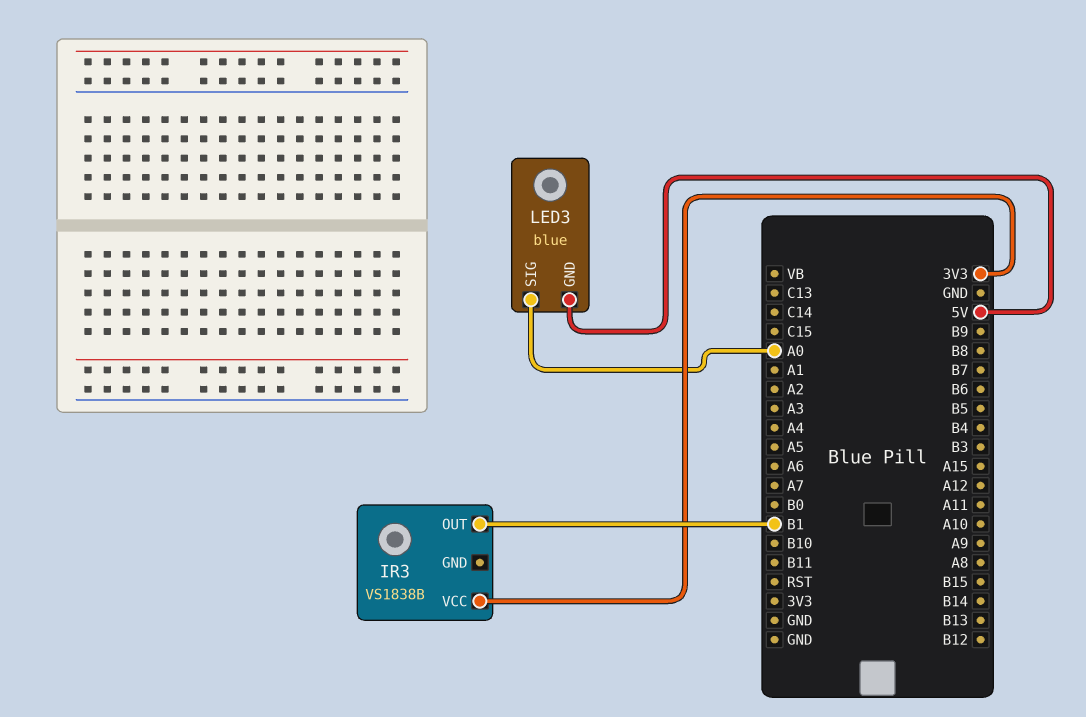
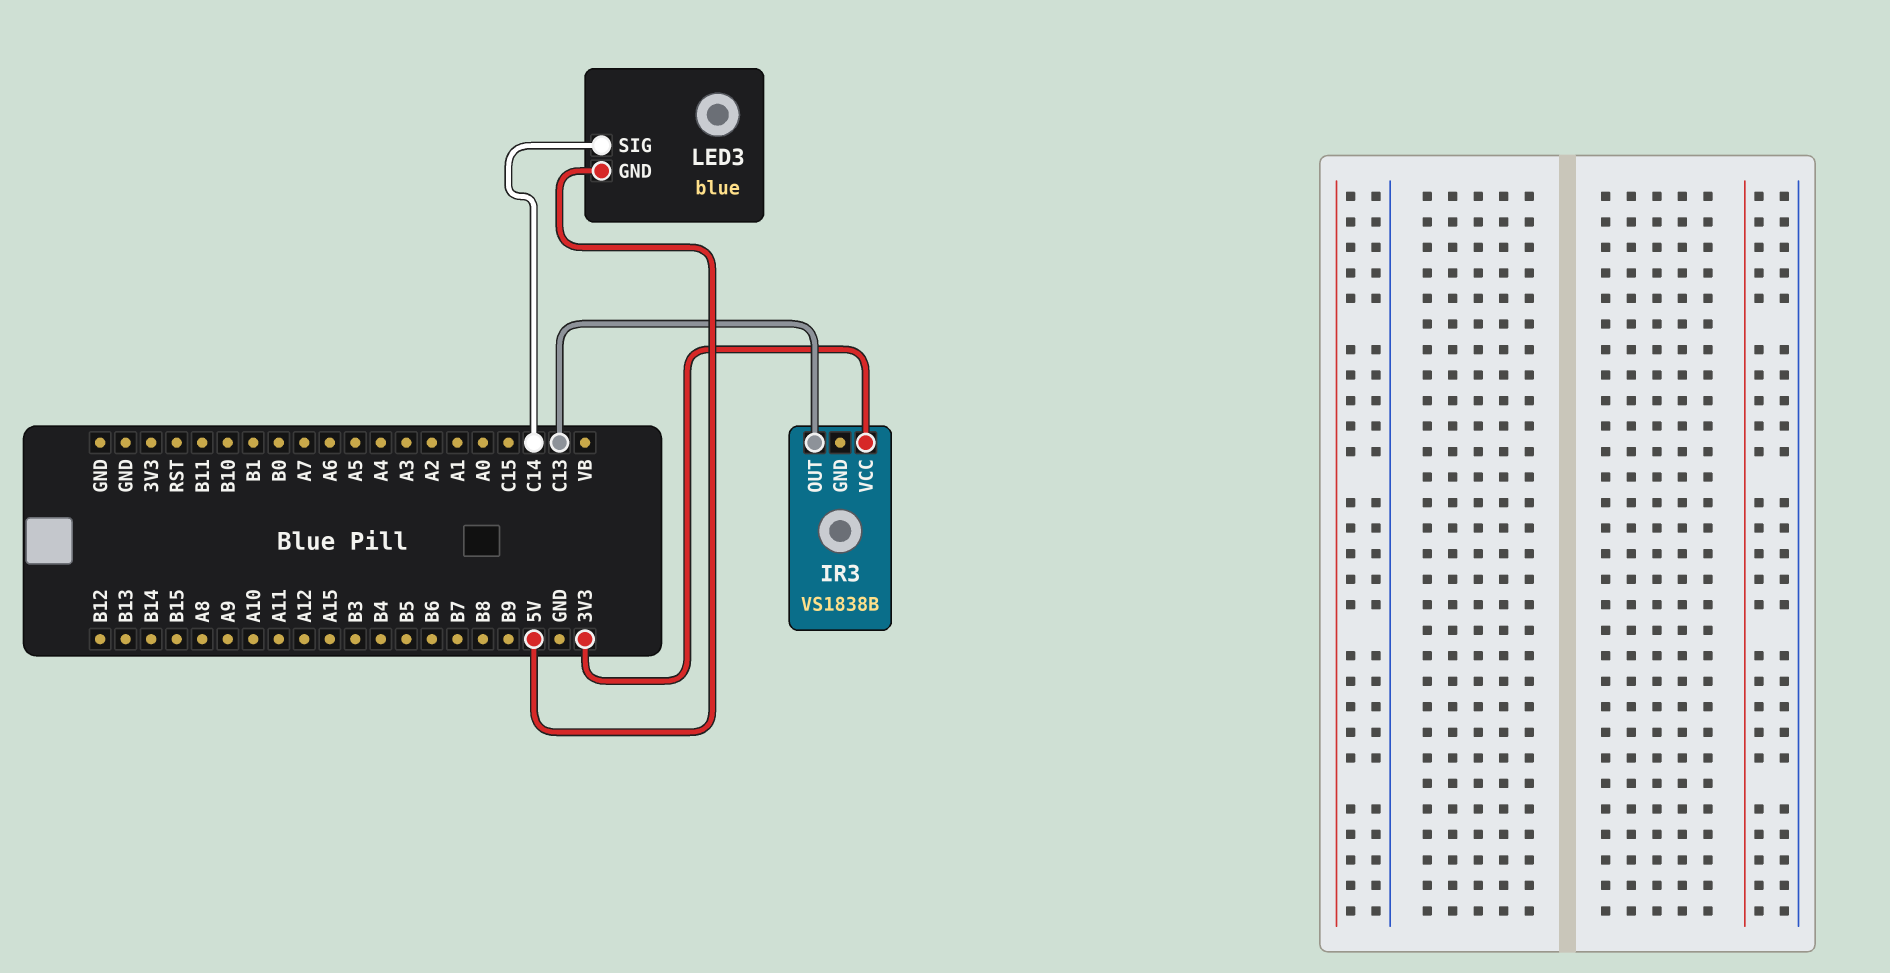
IR3 pin OUT: B1 -> C13
LED3 pin SIG: A0 -> C14

